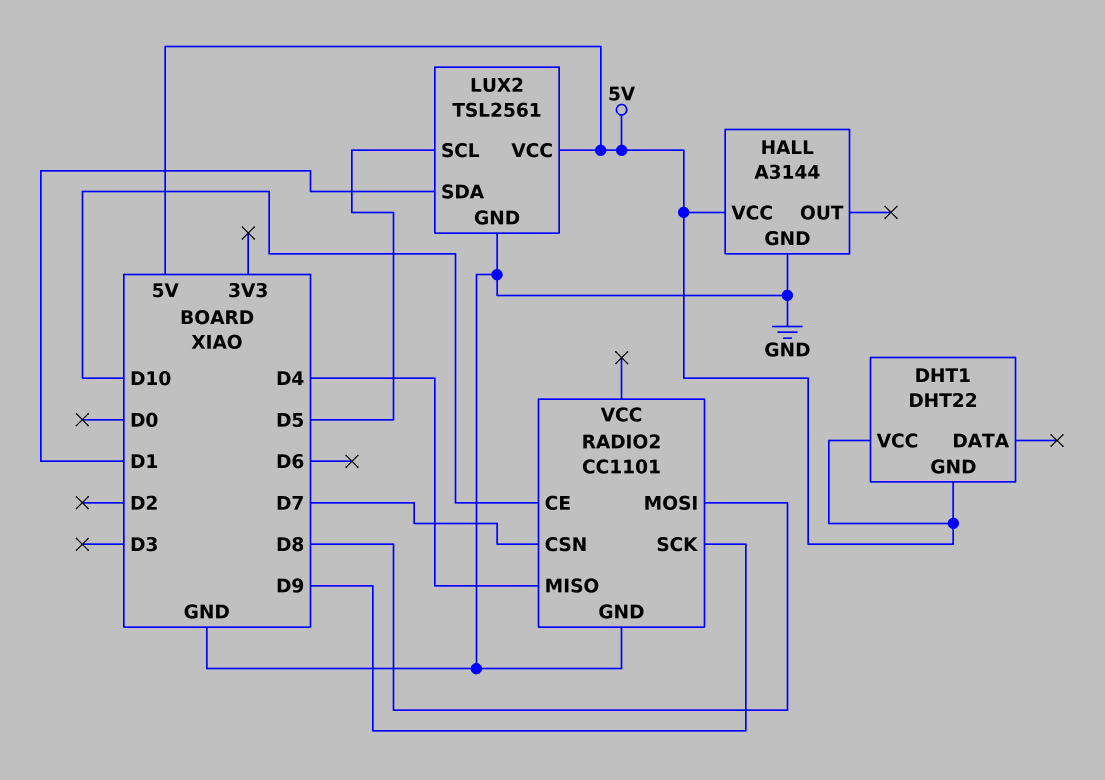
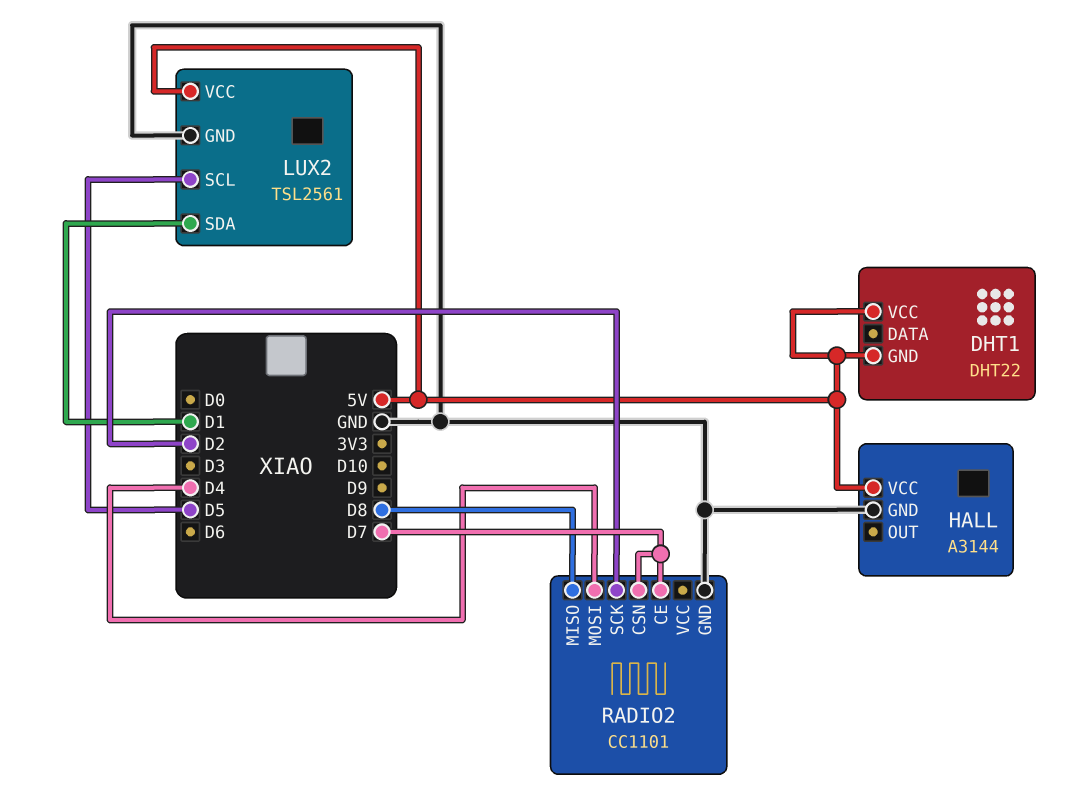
RADIO2 pin CE: D10 -> D7
RADIO2 pin MISO: D4 -> D8
RADIO2 pin MOSI: D8 -> D4
RADIO2 pin SCK: D9 -> D2

